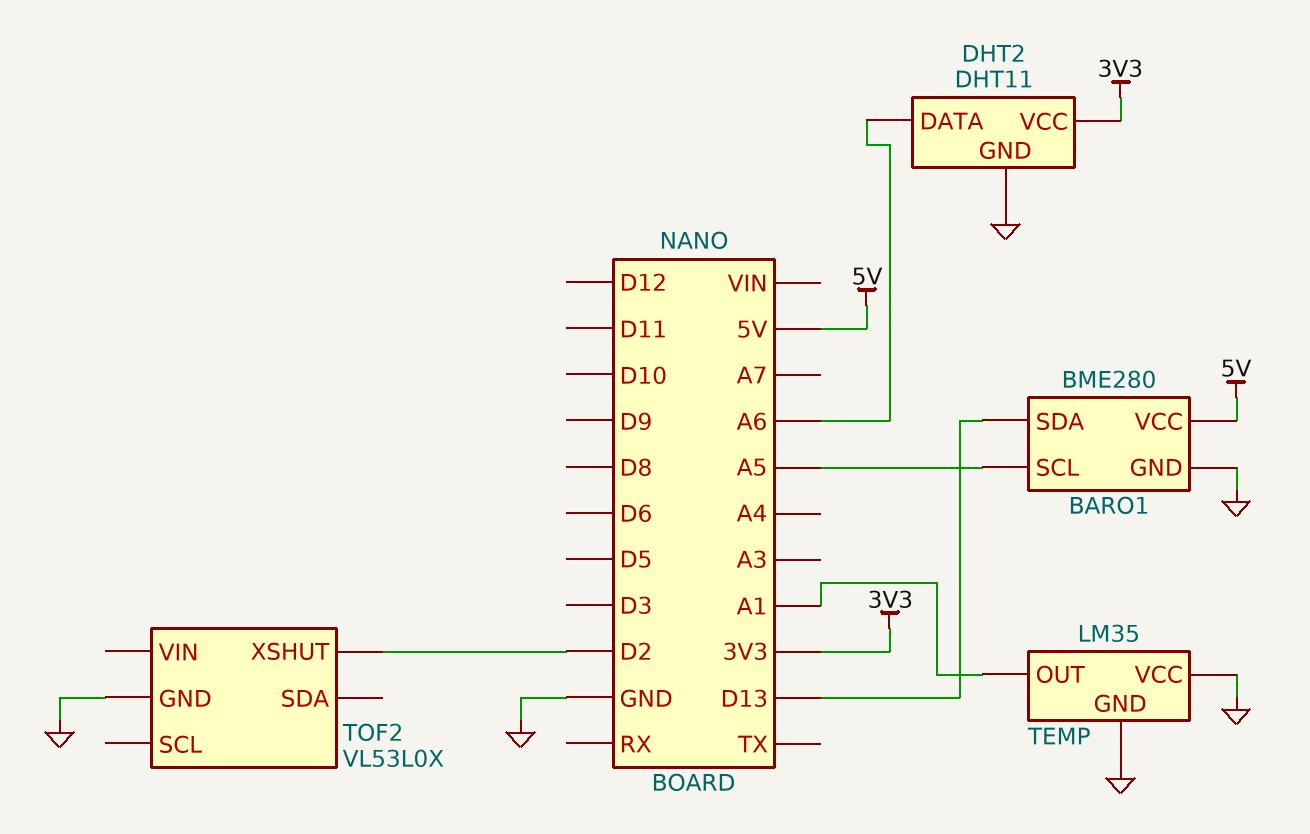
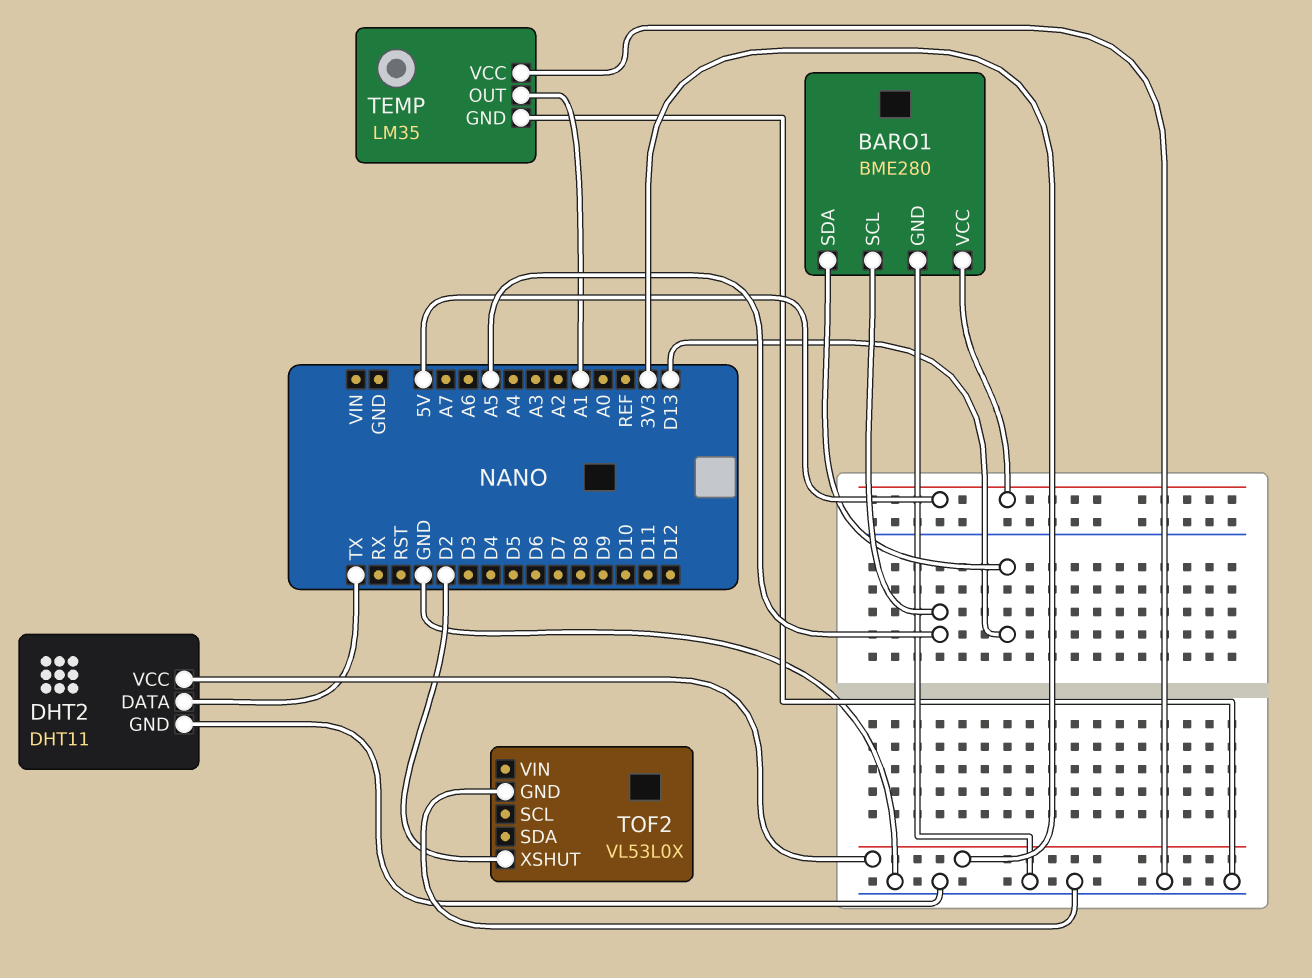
DHT2 pin DATA: A6 -> TX

